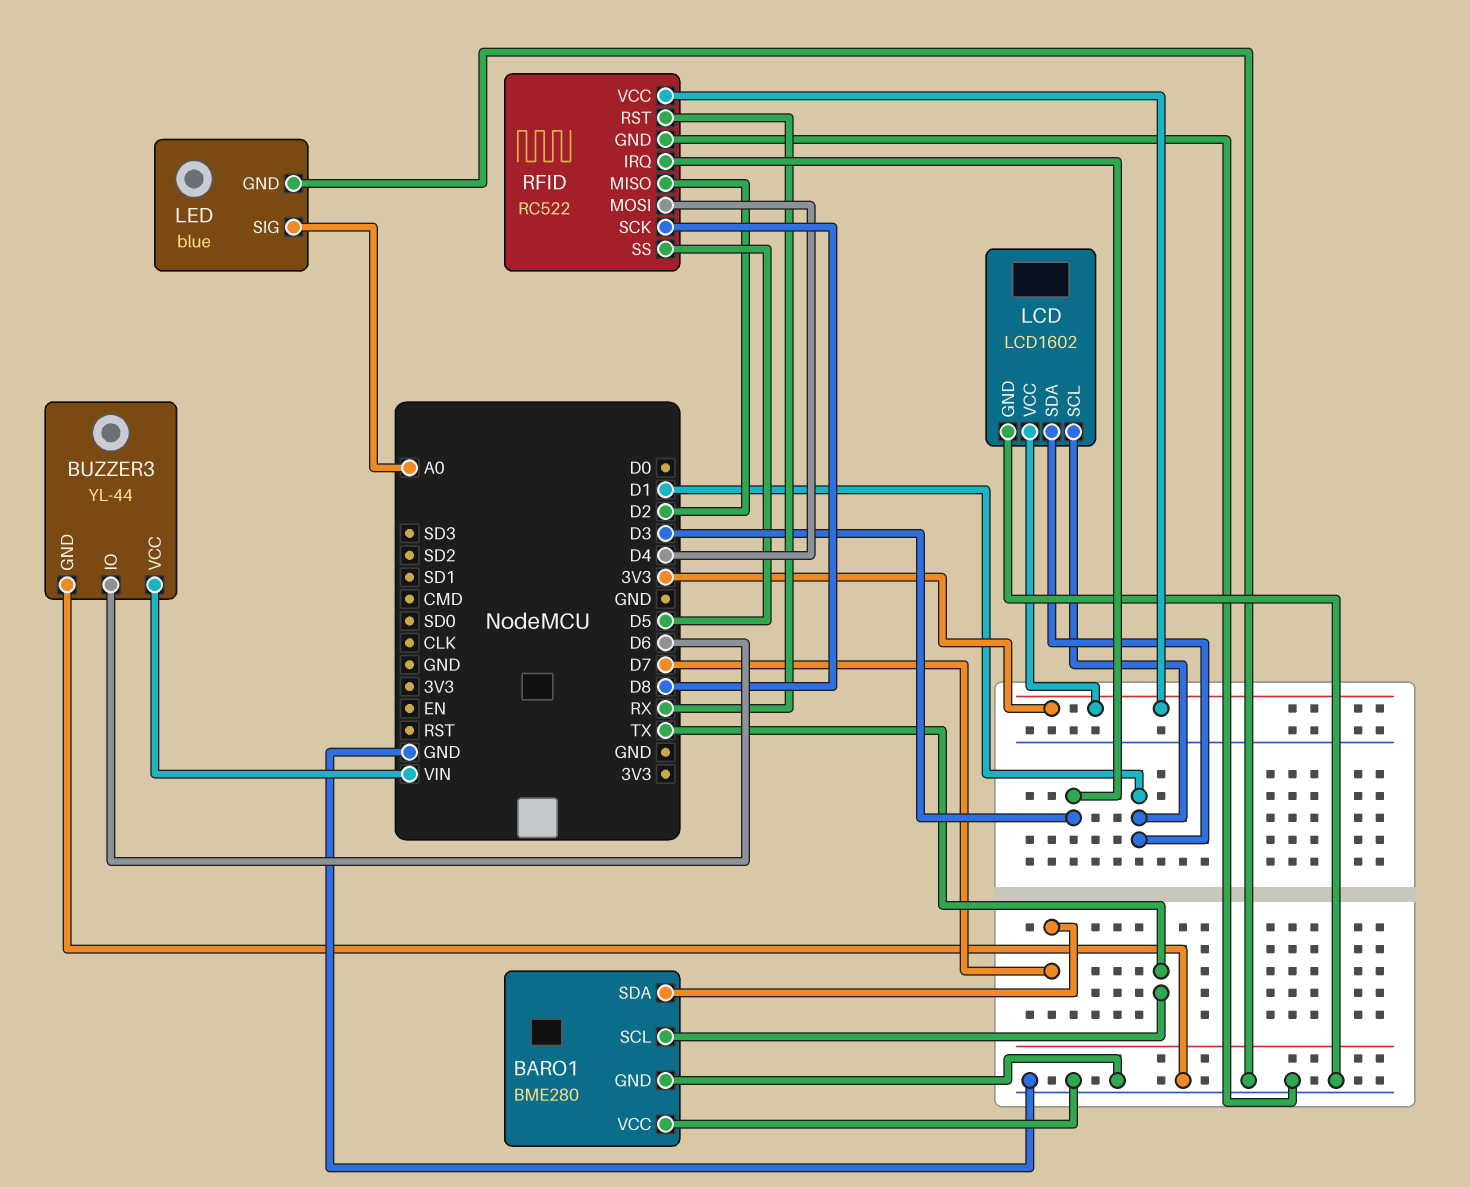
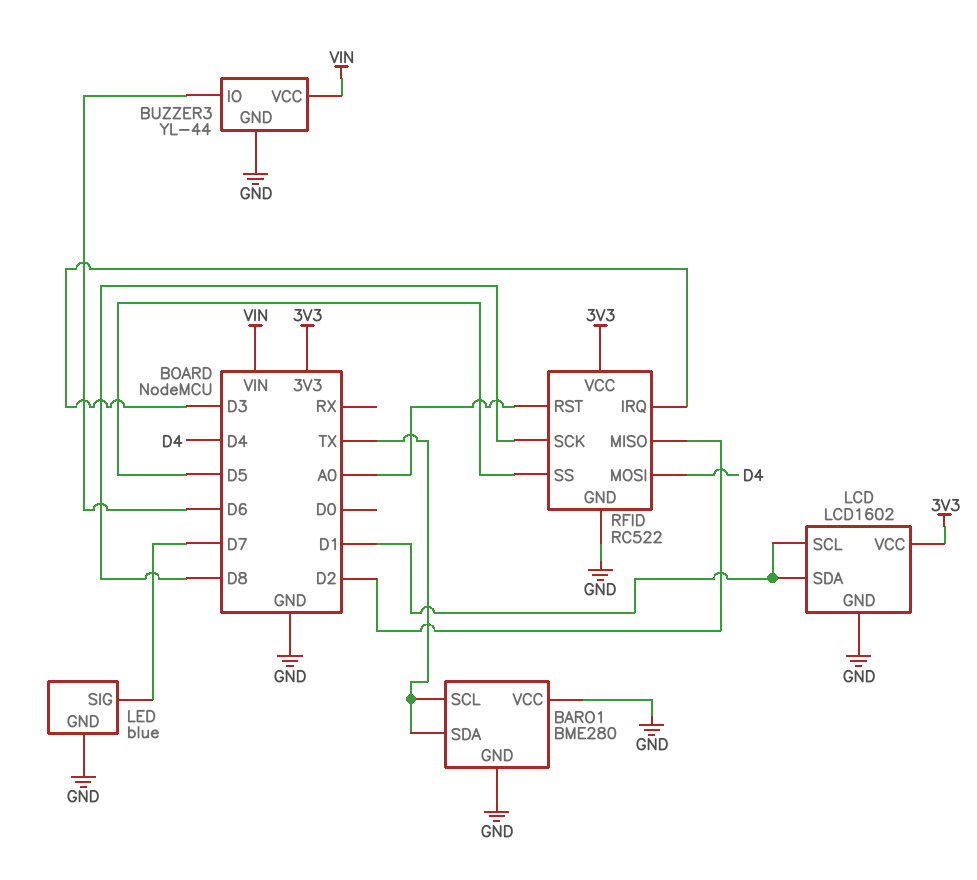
BARO1 pin SDA: D7 -> TX
LED pin SIG: A0 -> D7
RFID pin RST: RX -> A0

